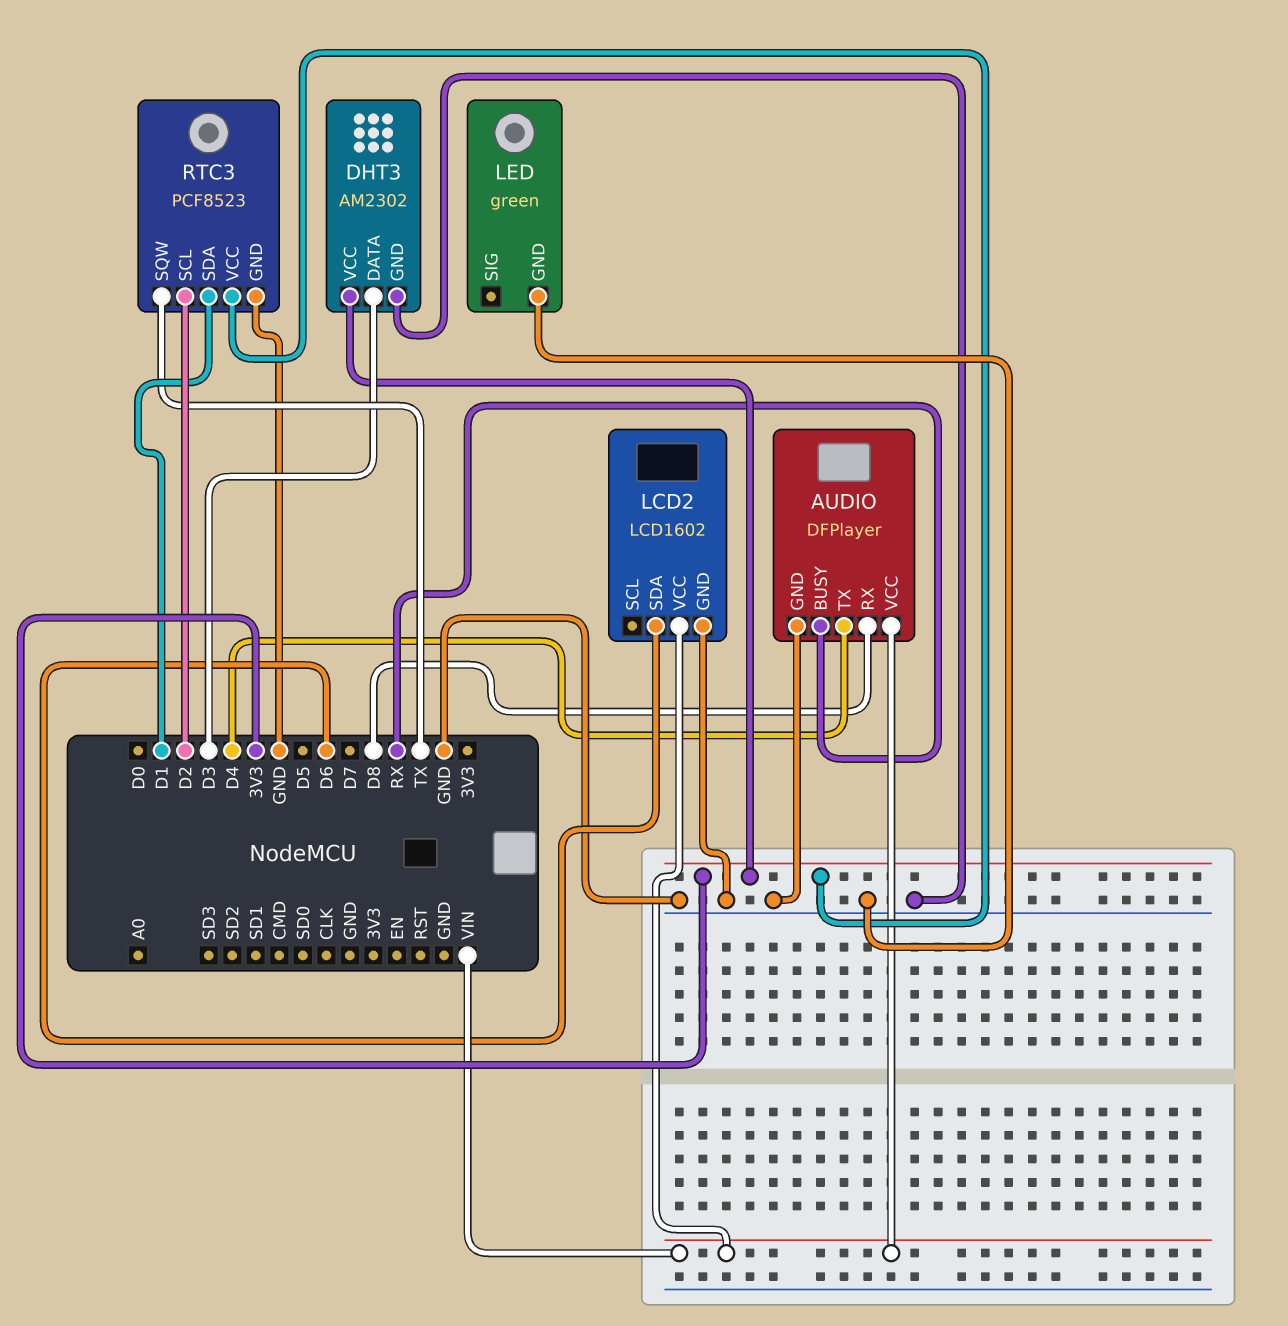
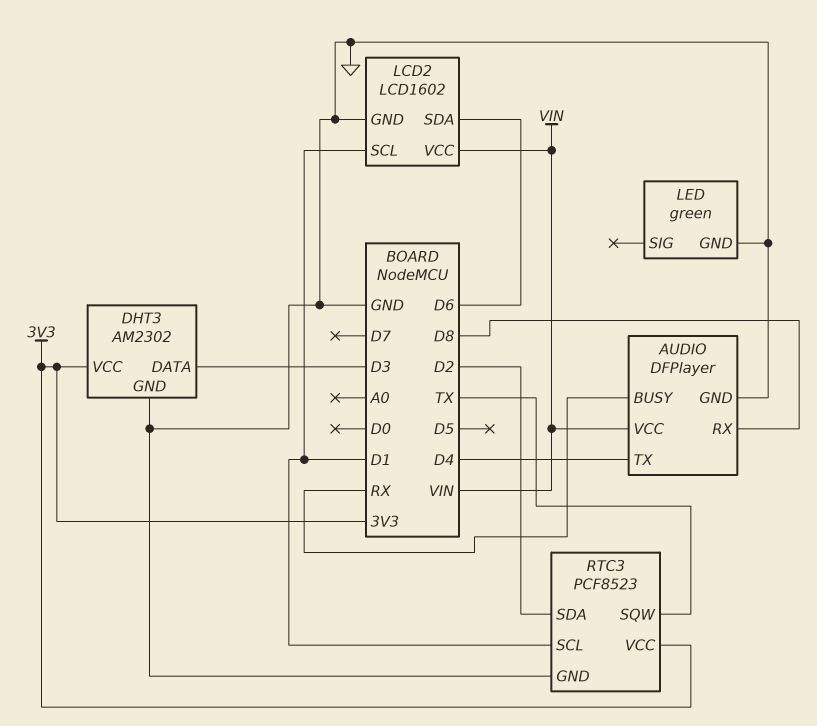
LCD2 pin SCL: none -> D1
RTC3 pin SCL: D2 -> D1
RTC3 pin SDA: D1 -> D2

